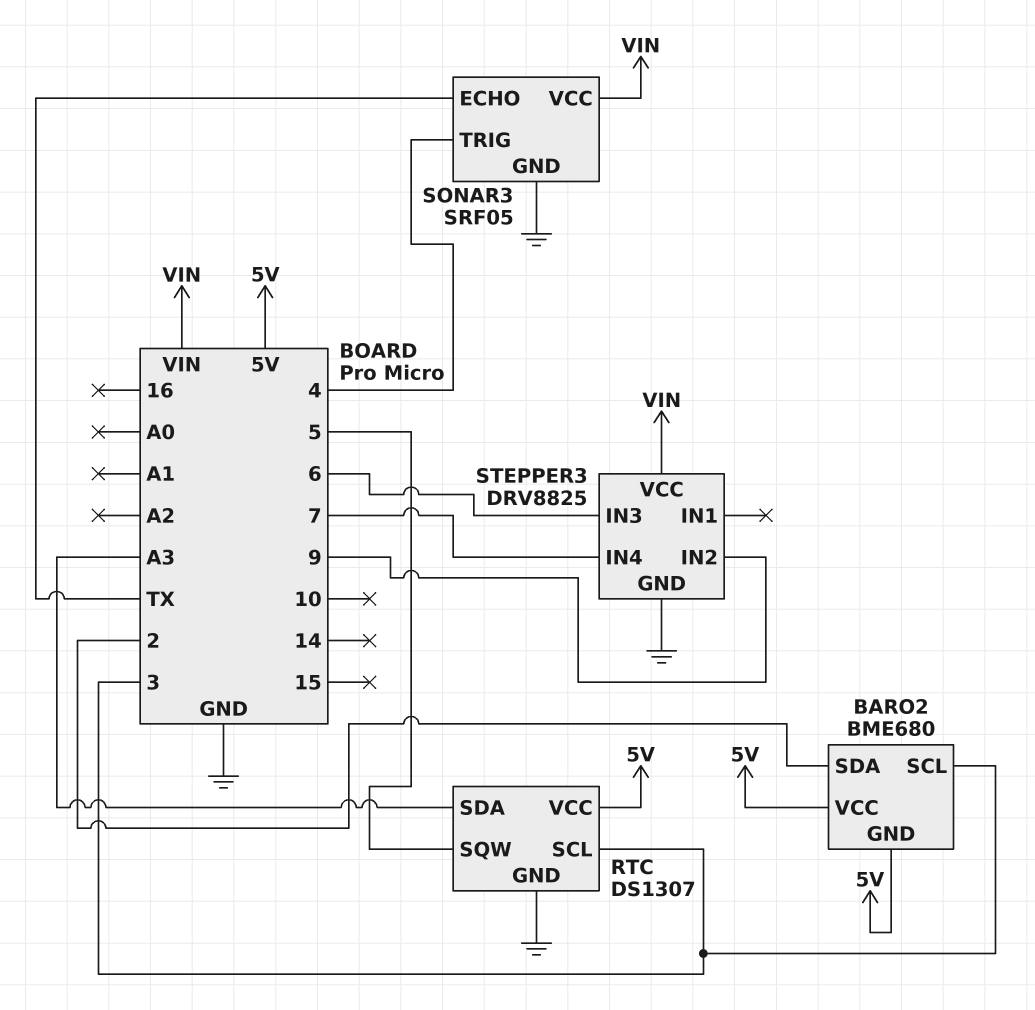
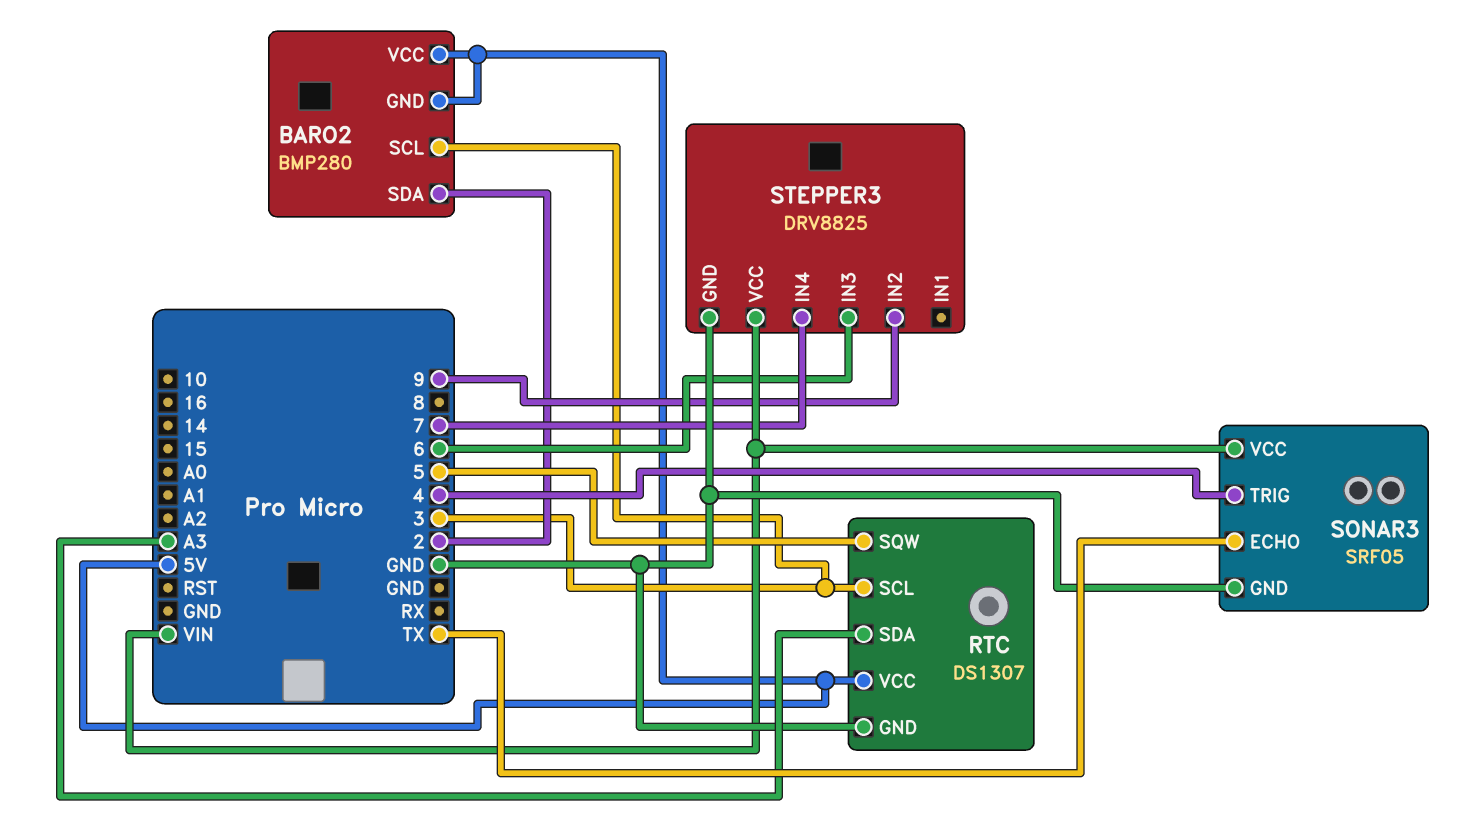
BARO2: BME680 -> BMP280

